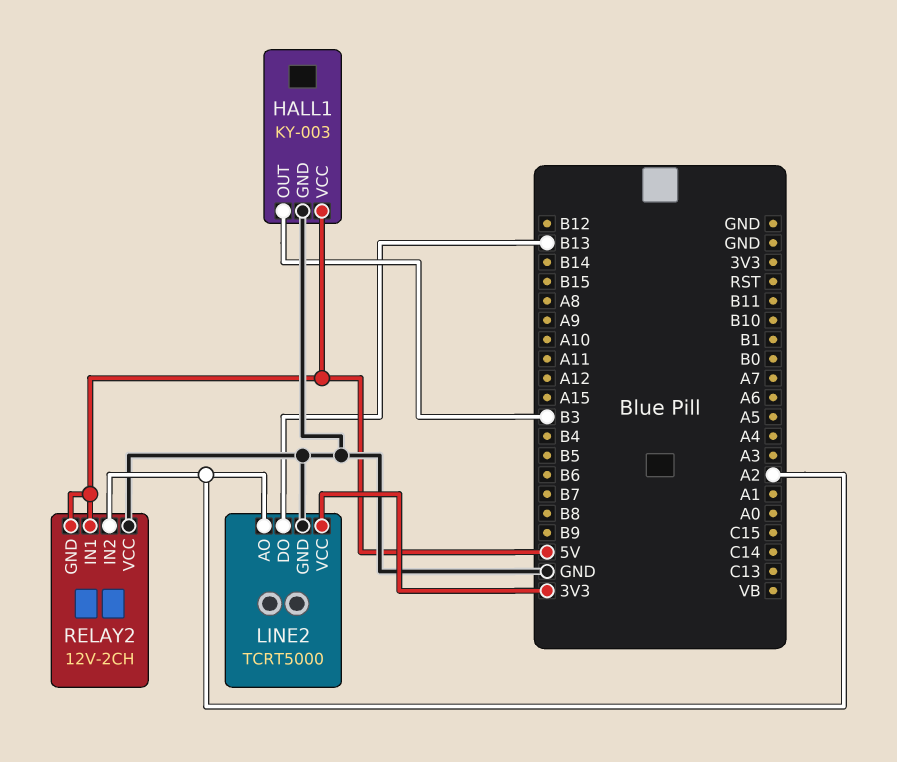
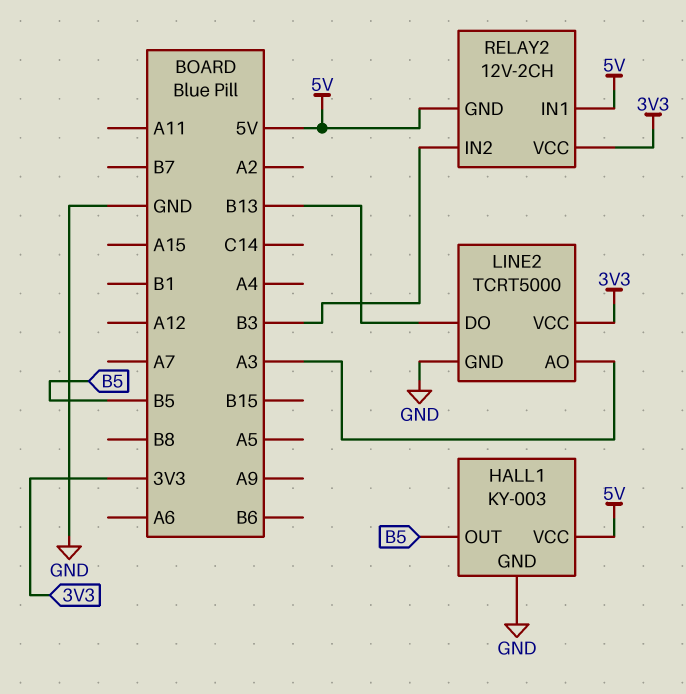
HALL1 pin OUT: B3 -> B5
LINE2 pin AO: A2 -> A3
RELAY2 pin IN2: A2 -> B3
RELAY2 pin VCC: GND -> 3V3

